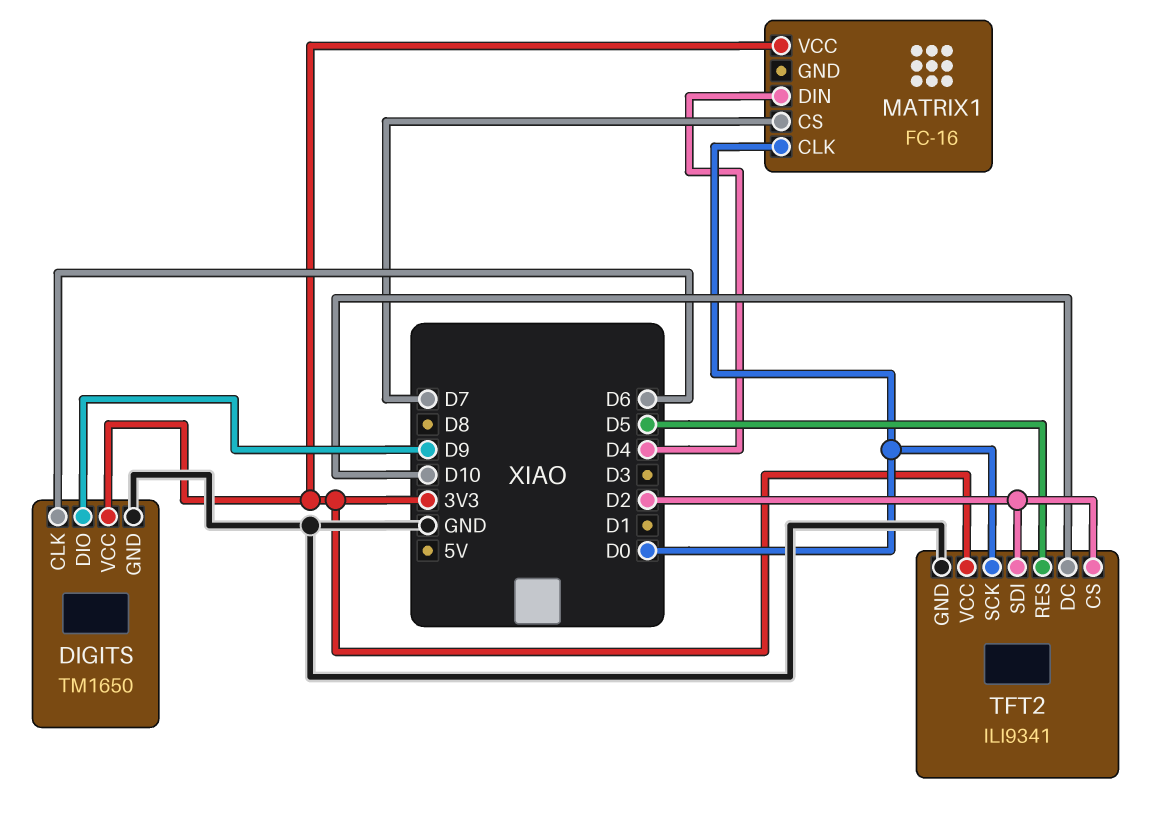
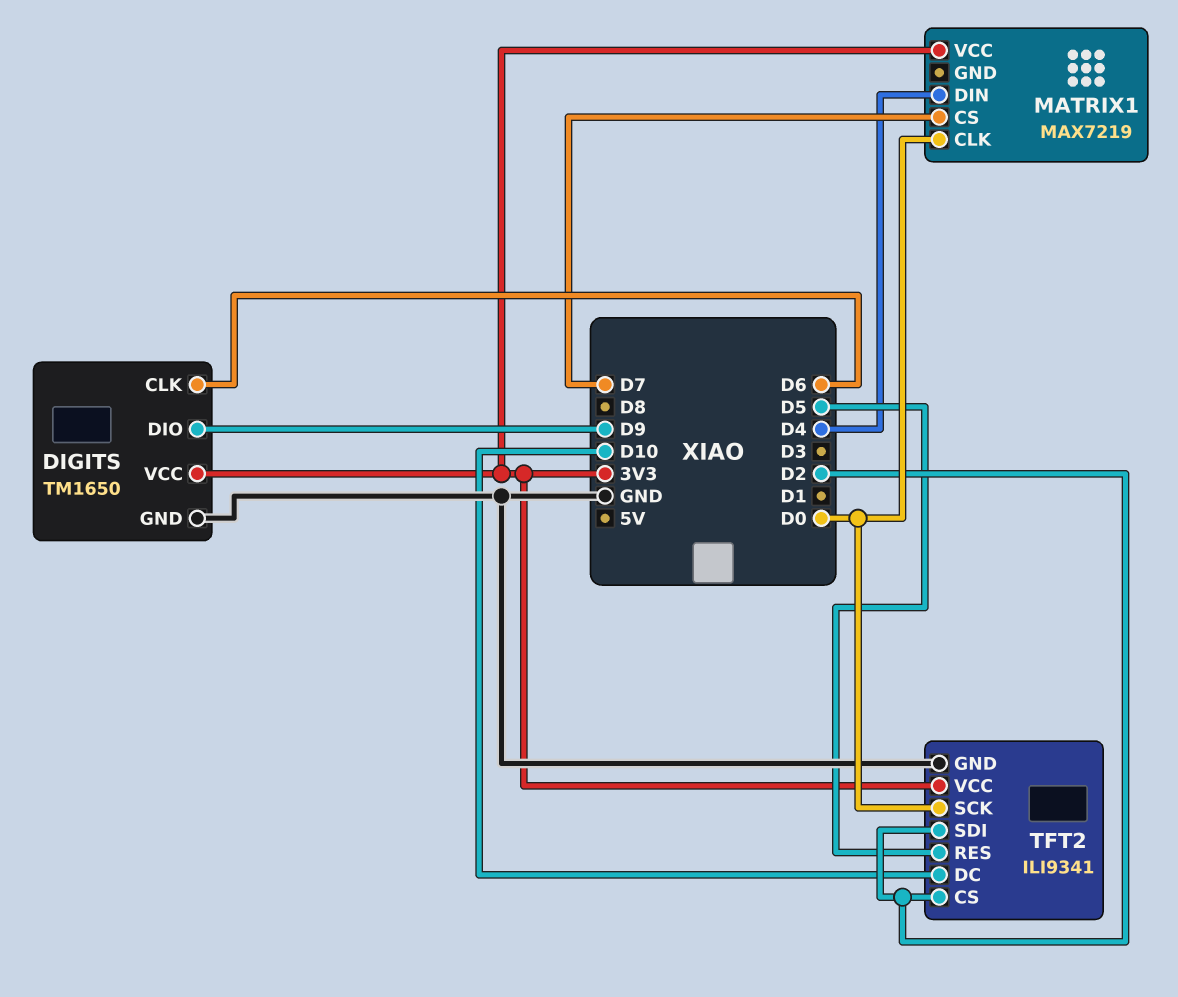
MATRIX1: FC-16 -> MAX7219

